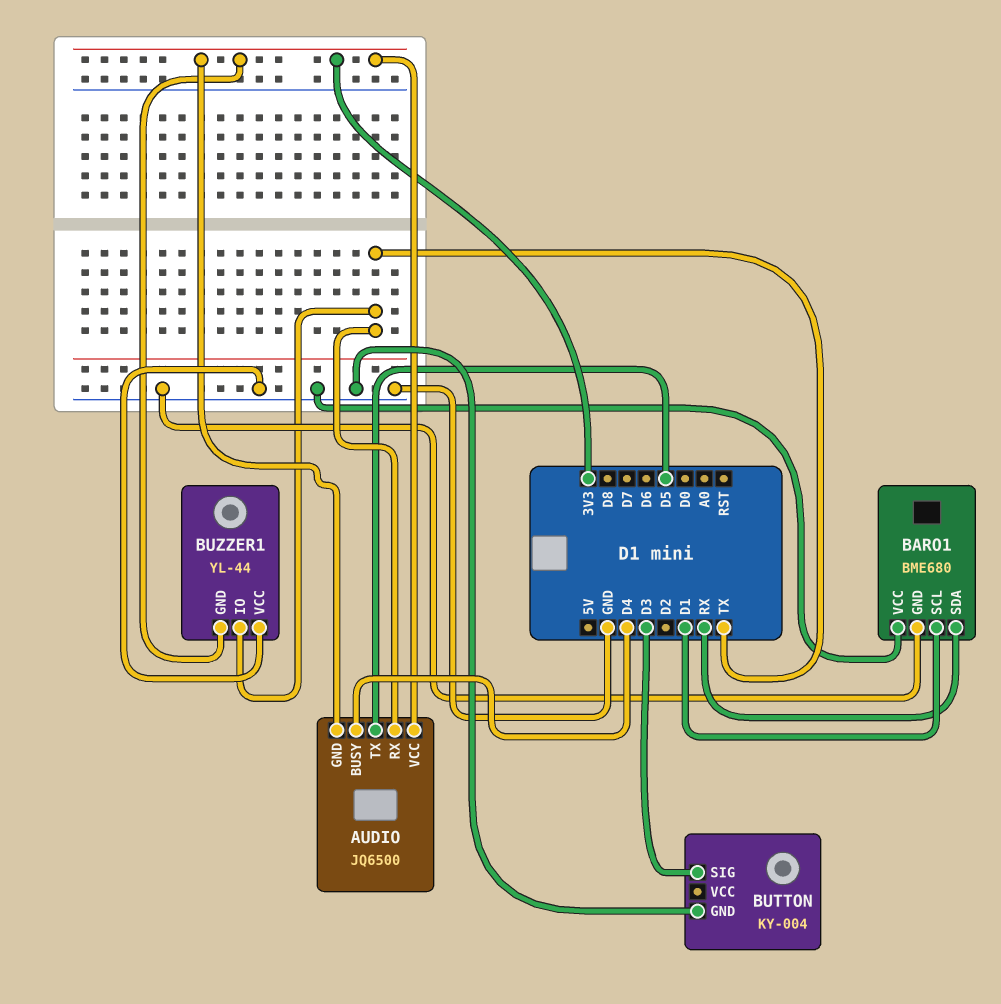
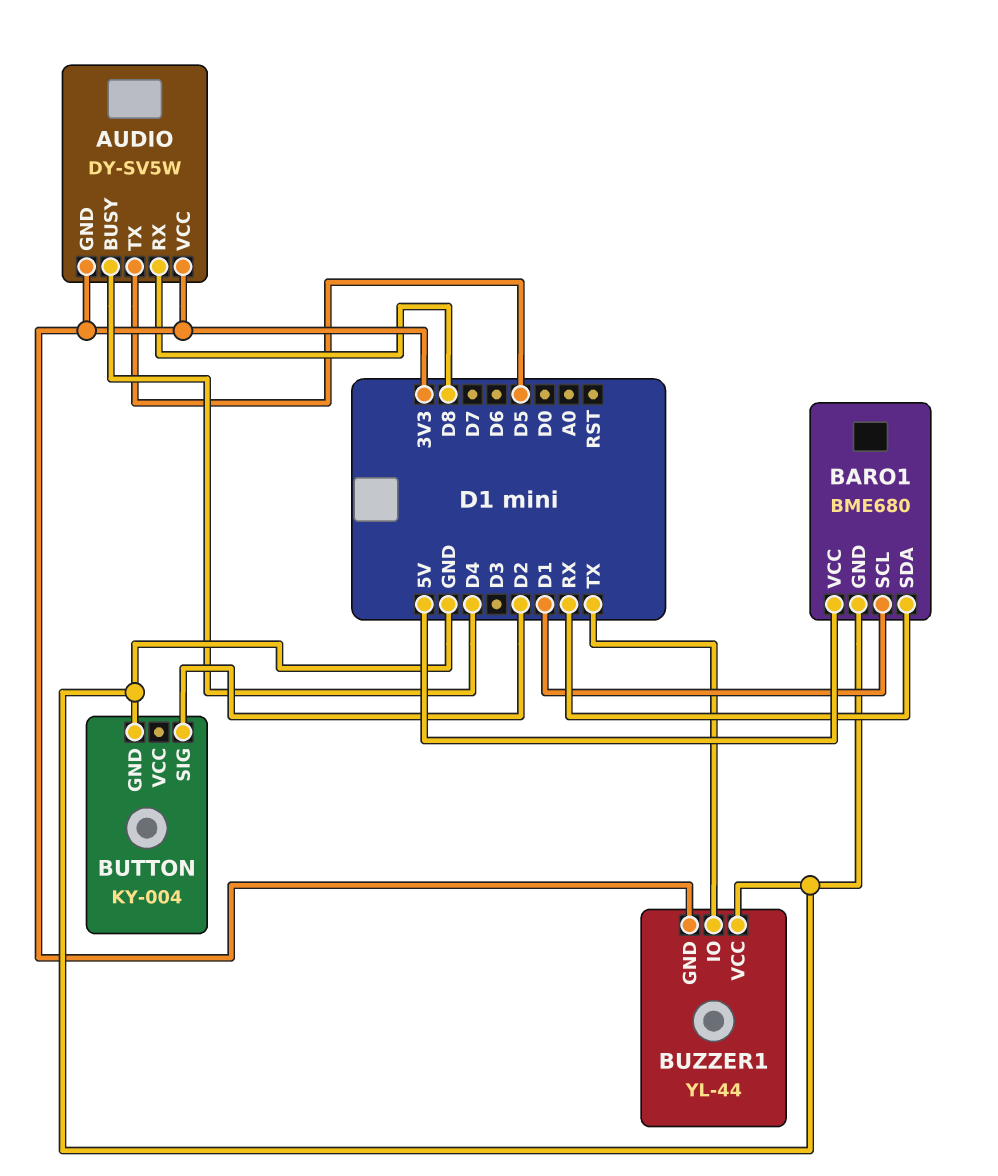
AUDIO: JQ6500 -> DY-SV5W
AUDIO pin RX: TX -> D8
BARO1 pin VCC: GND -> 5V
BUTTON pin SIG: D3 -> D2

